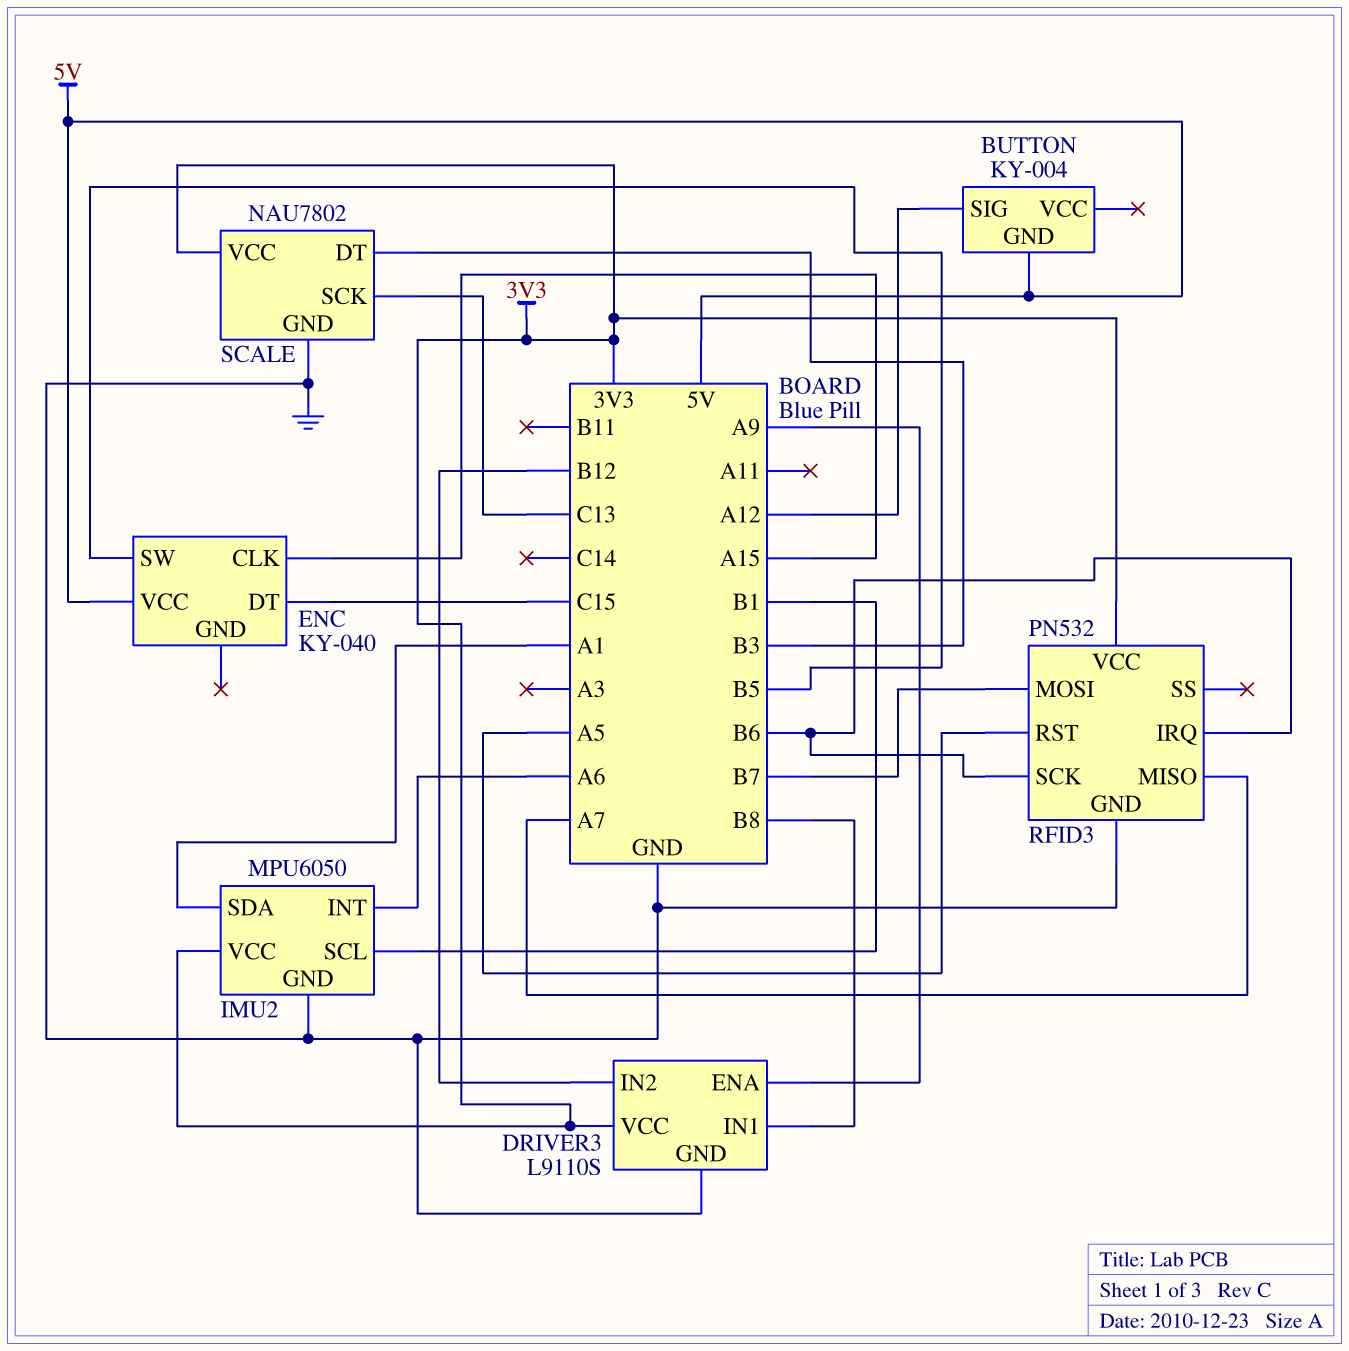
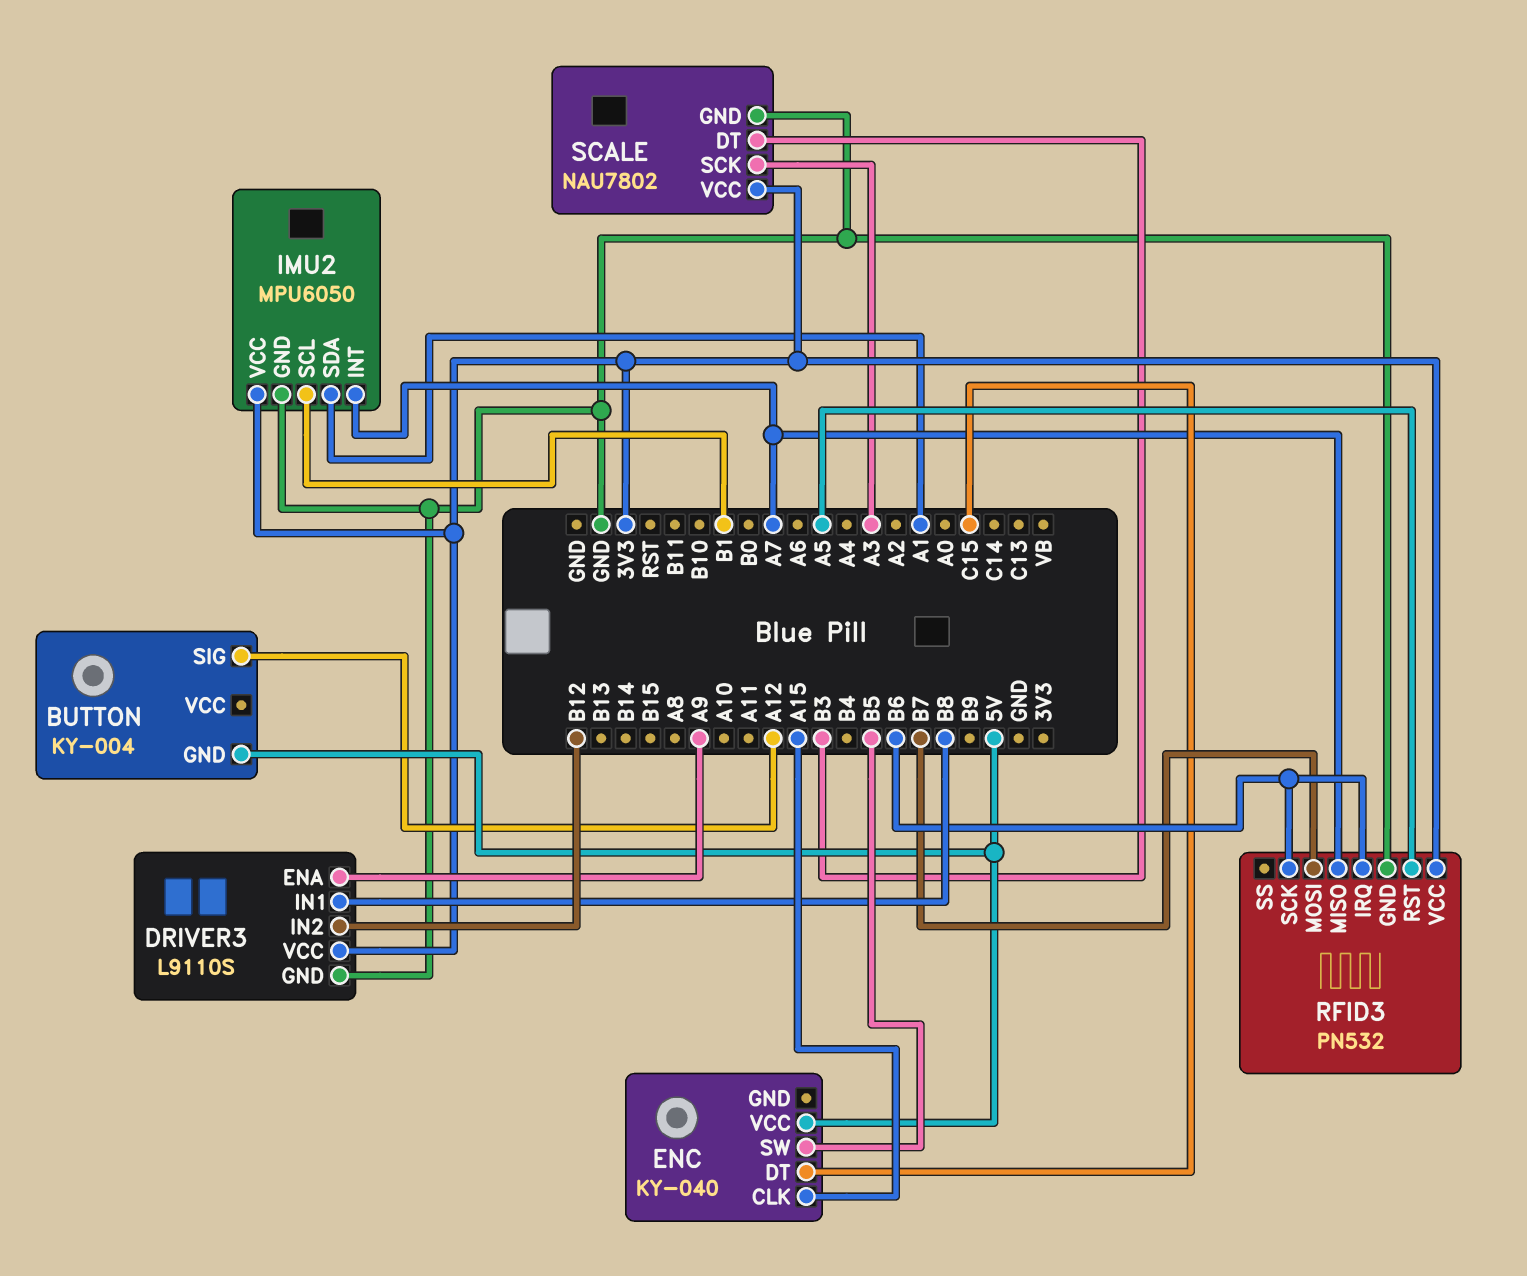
IMU2 pin INT: A6 -> A7
SCALE pin SCK: C13 -> A3

